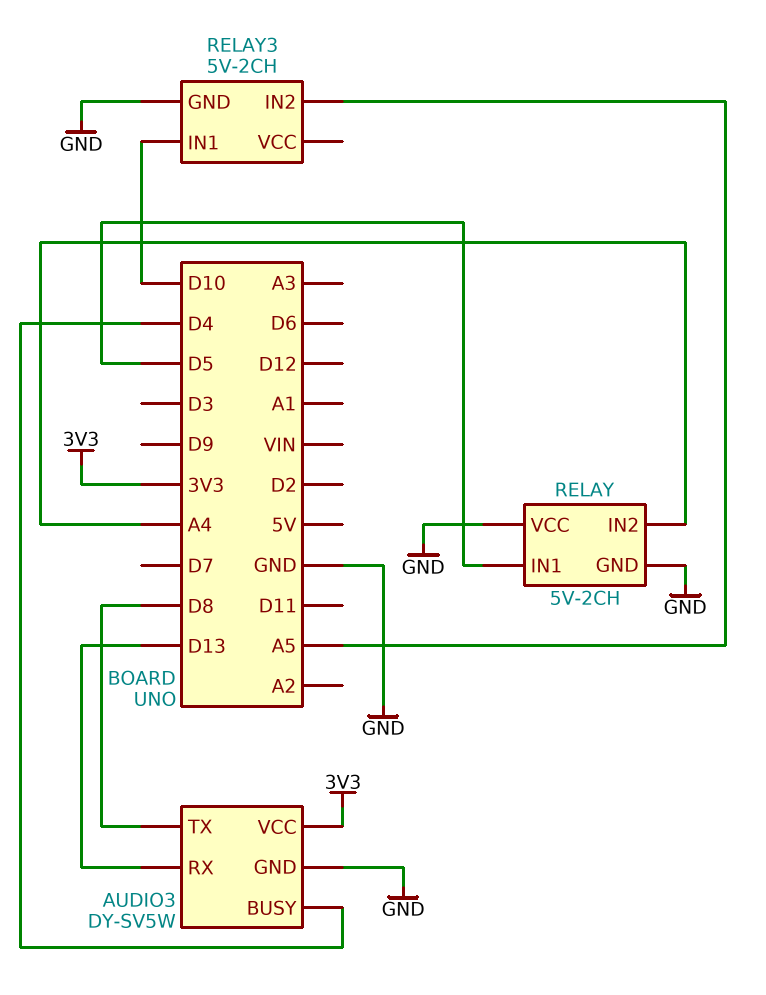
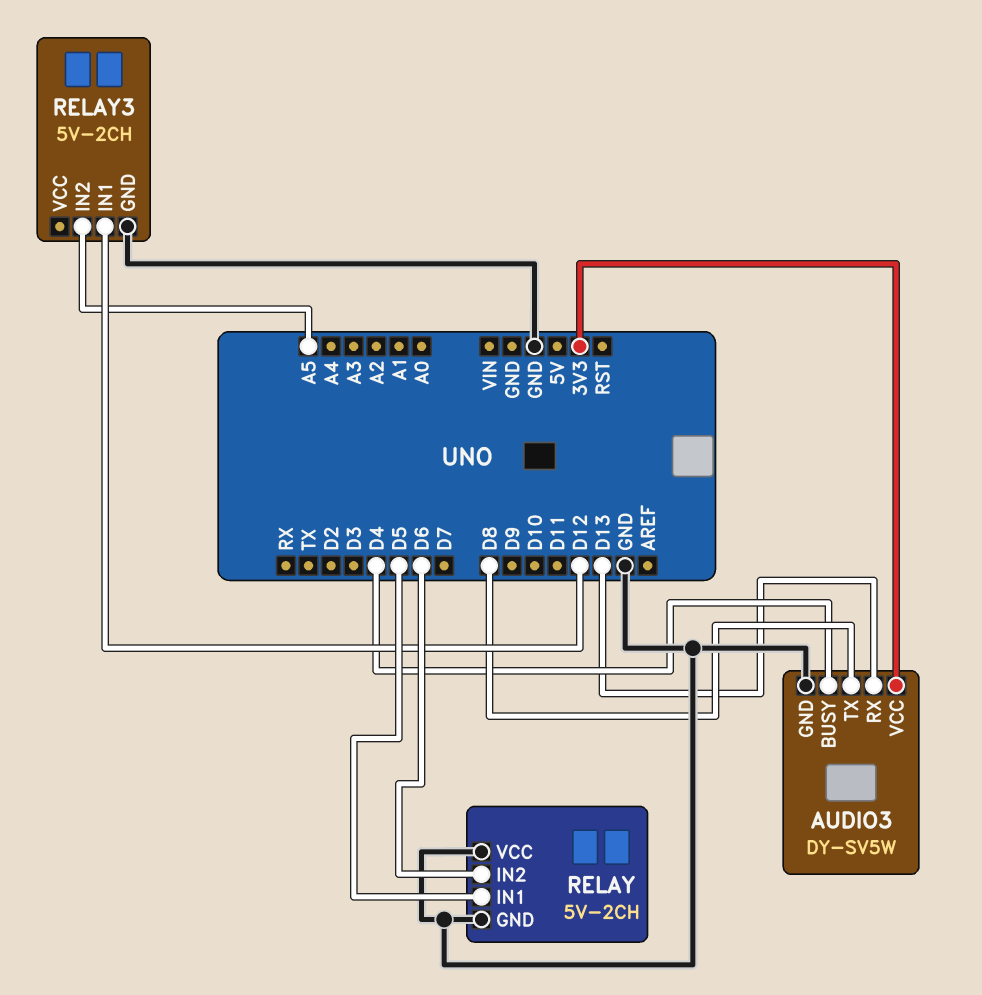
RELAY pin IN2: A4 -> D6
RELAY3 pin IN1: D10 -> D12

